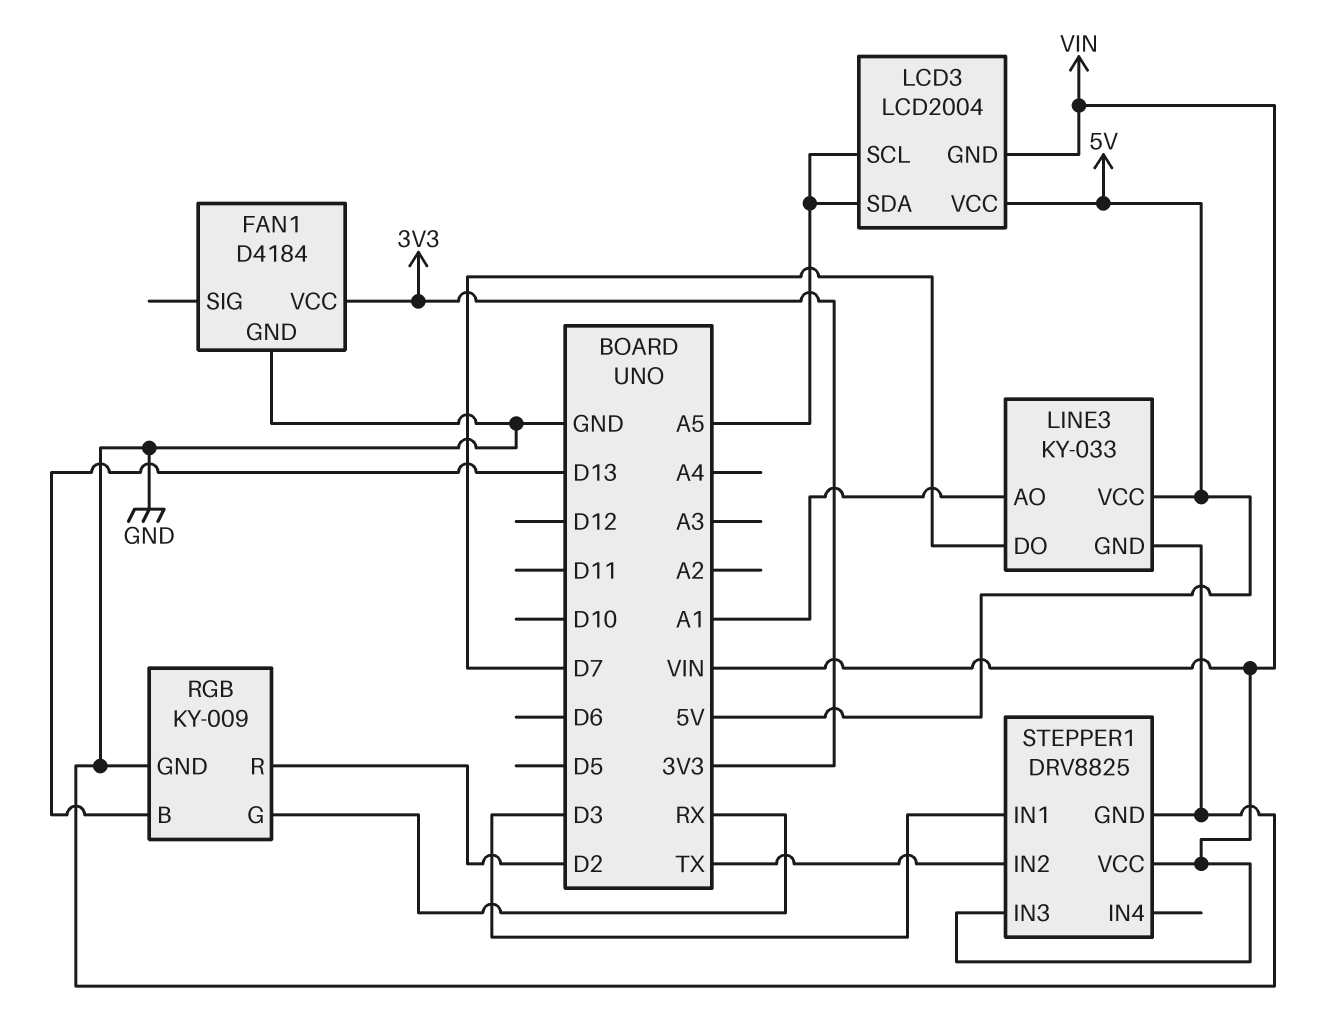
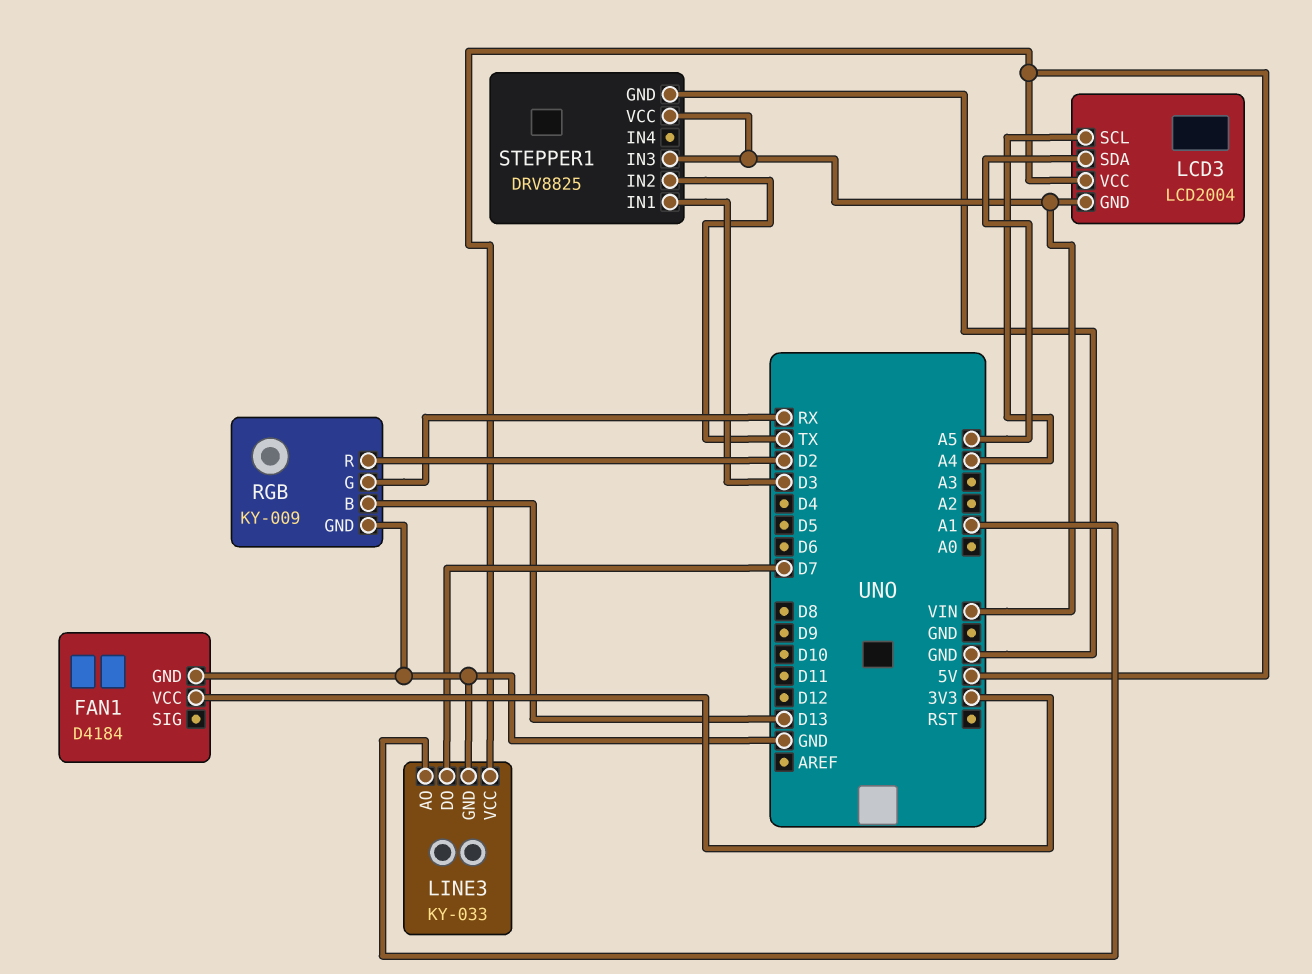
LCD3 pin SCL: A5 -> A4

